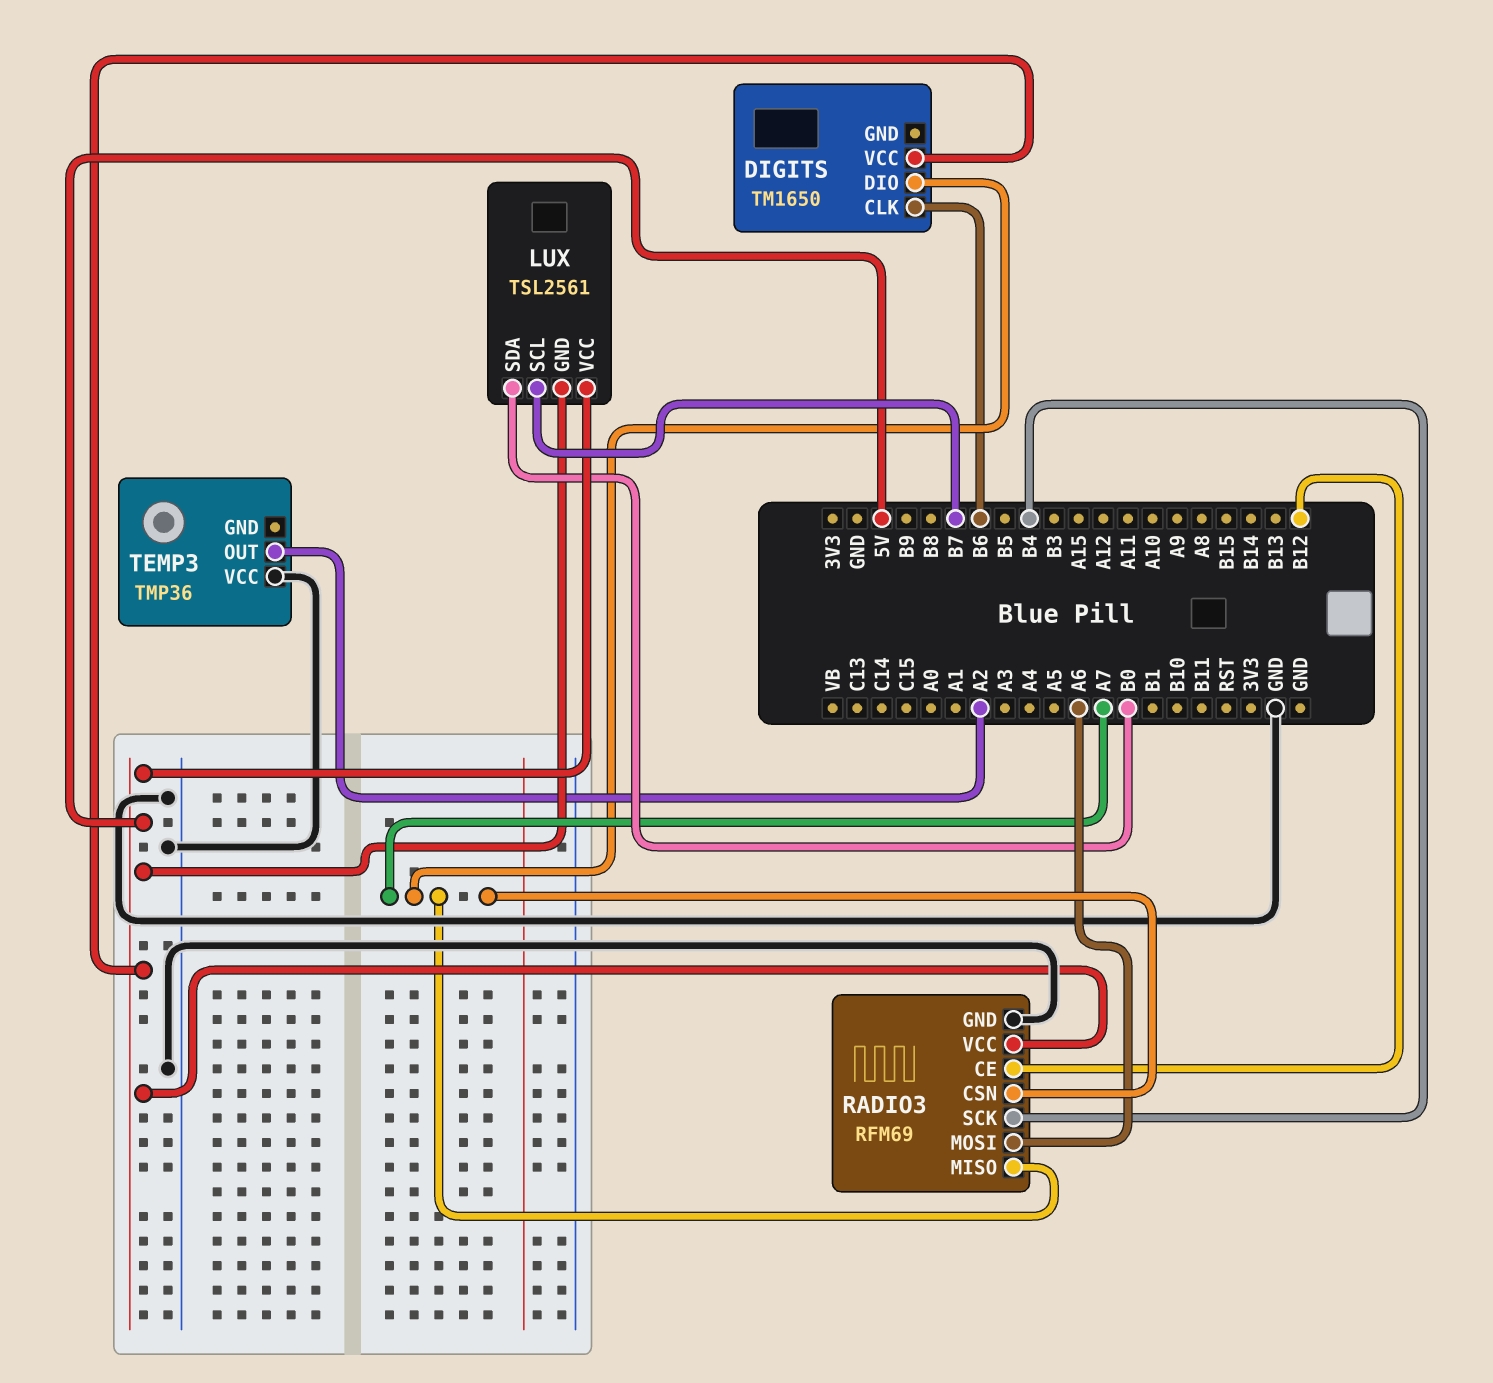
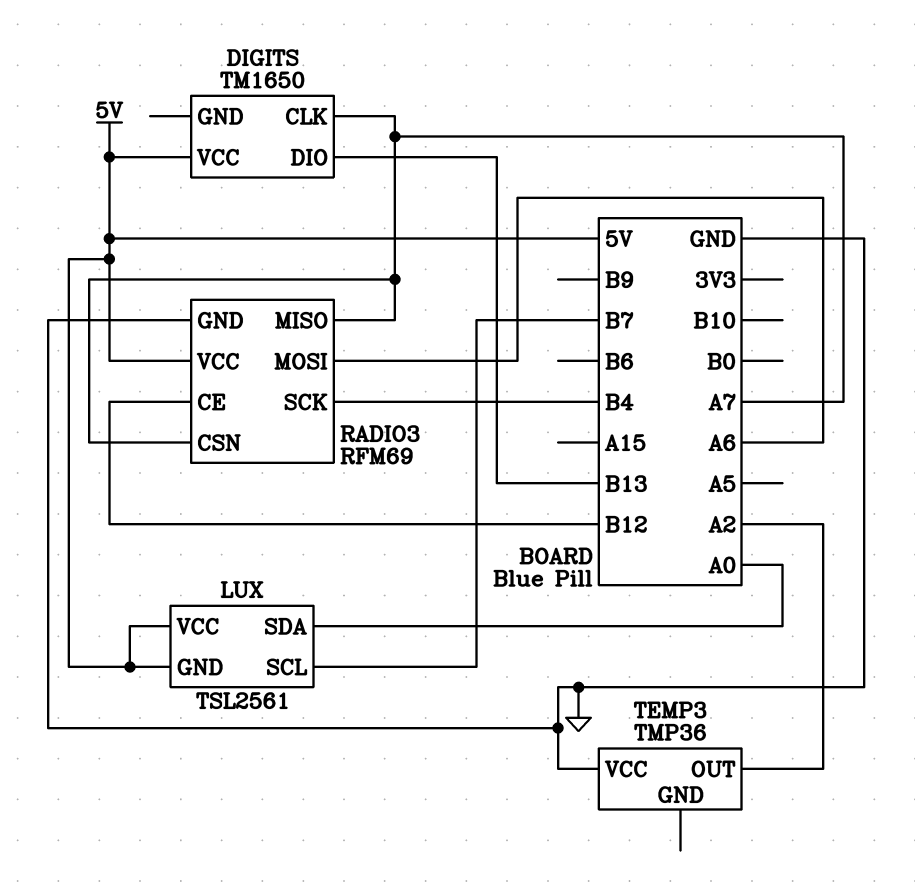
DIGITS pin CLK: B6 -> A7
DIGITS pin DIO: A7 -> B13
LUX pin SDA: B0 -> A0

